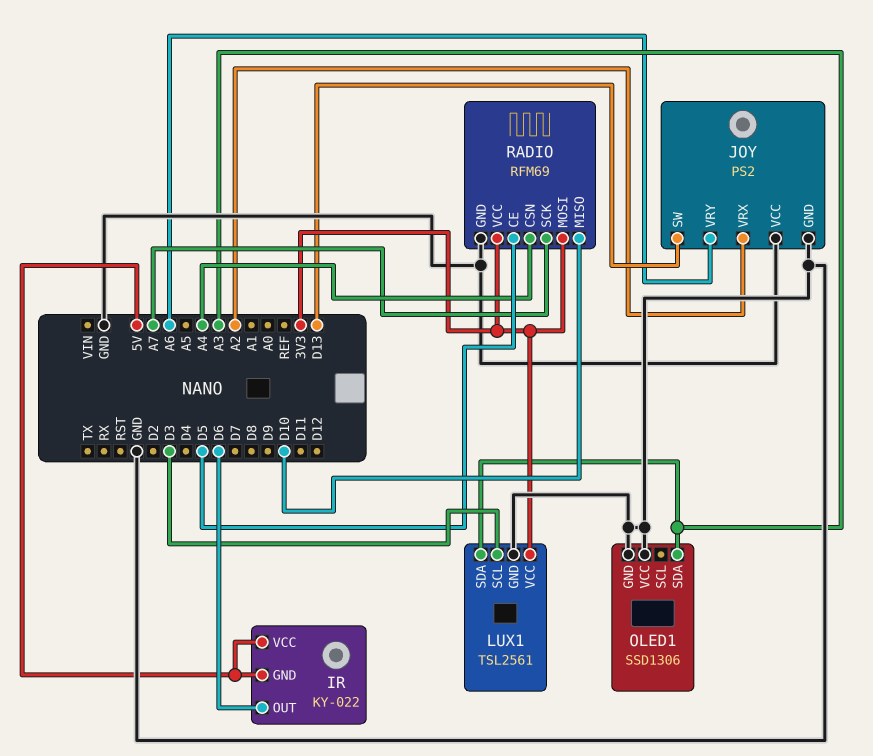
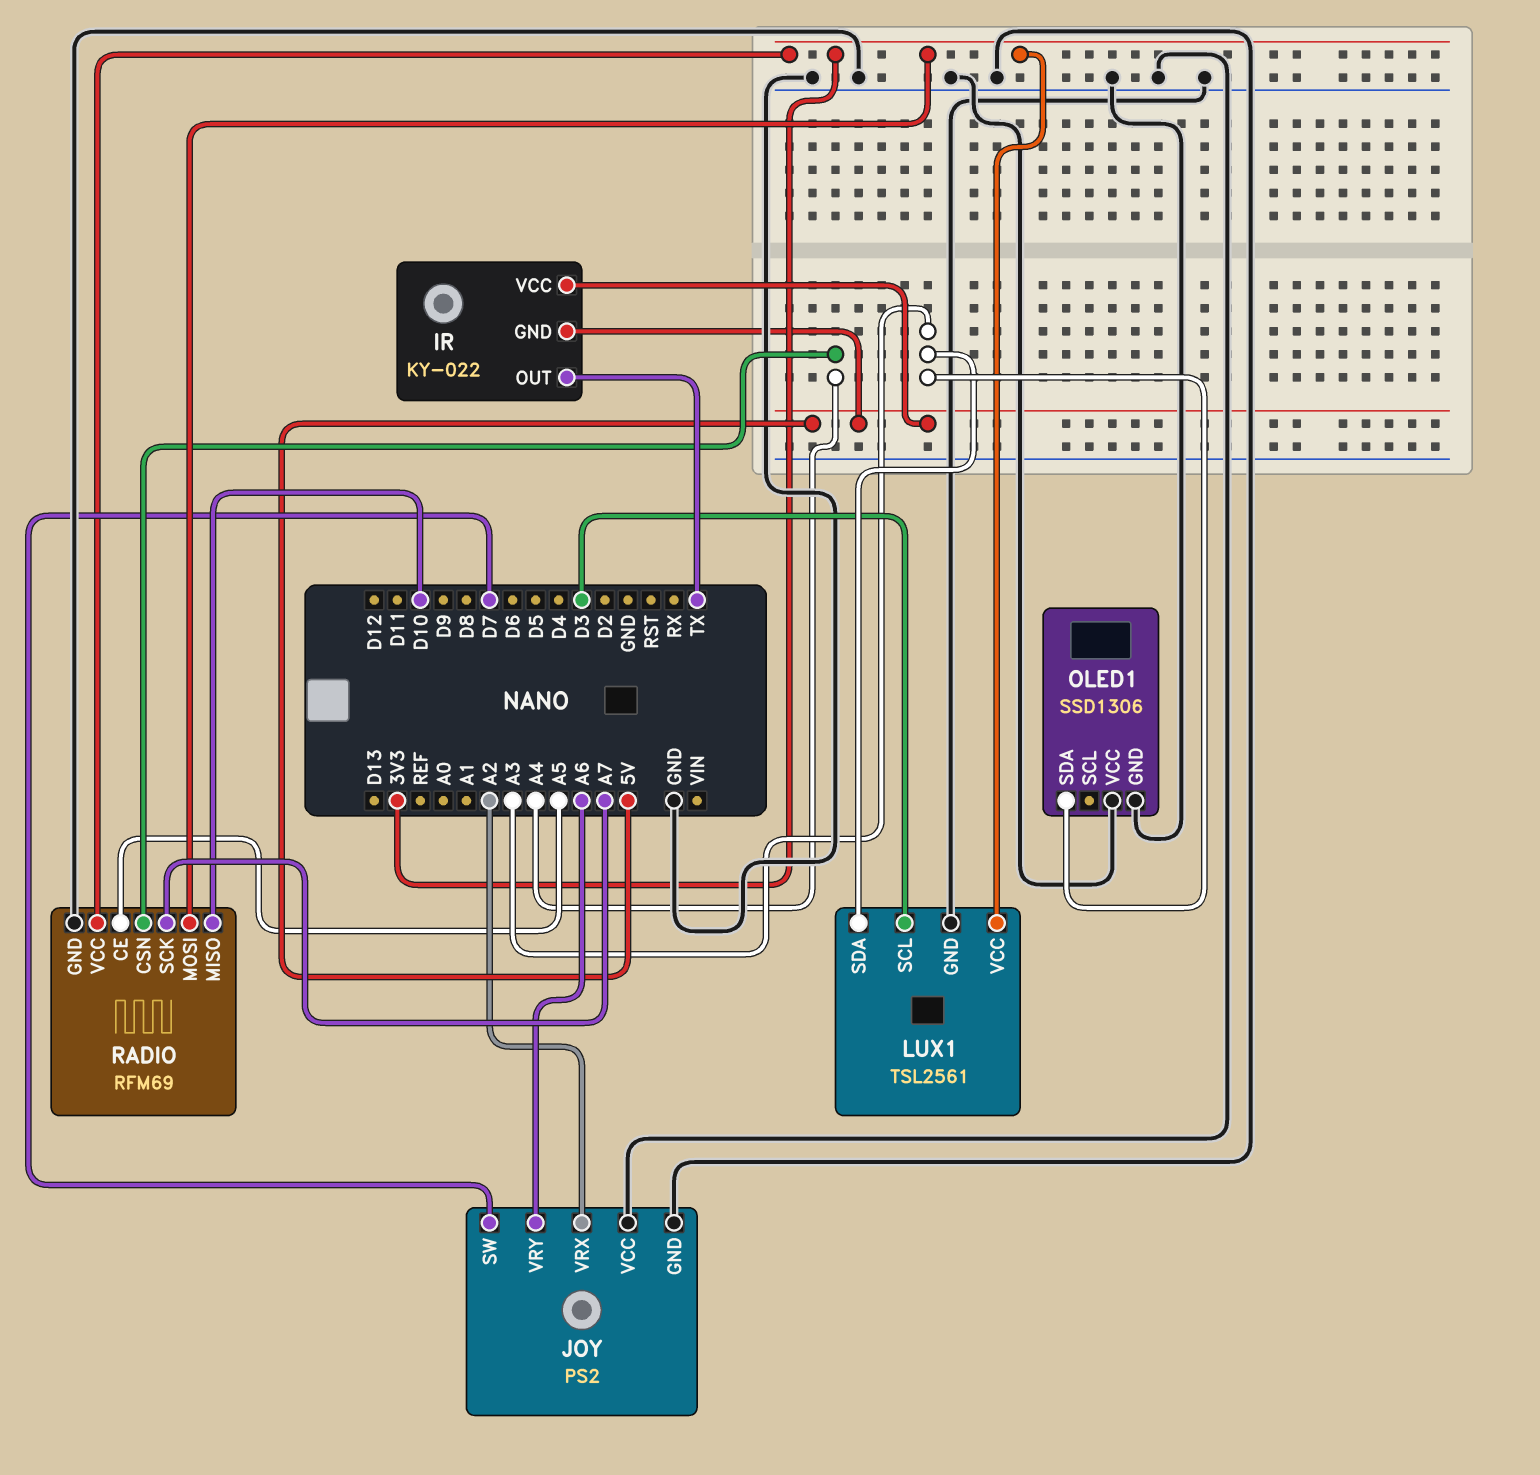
IR pin OUT: D6 -> TX
JOY pin SW: D13 -> D7
RADIO pin CE: D5 -> A5

